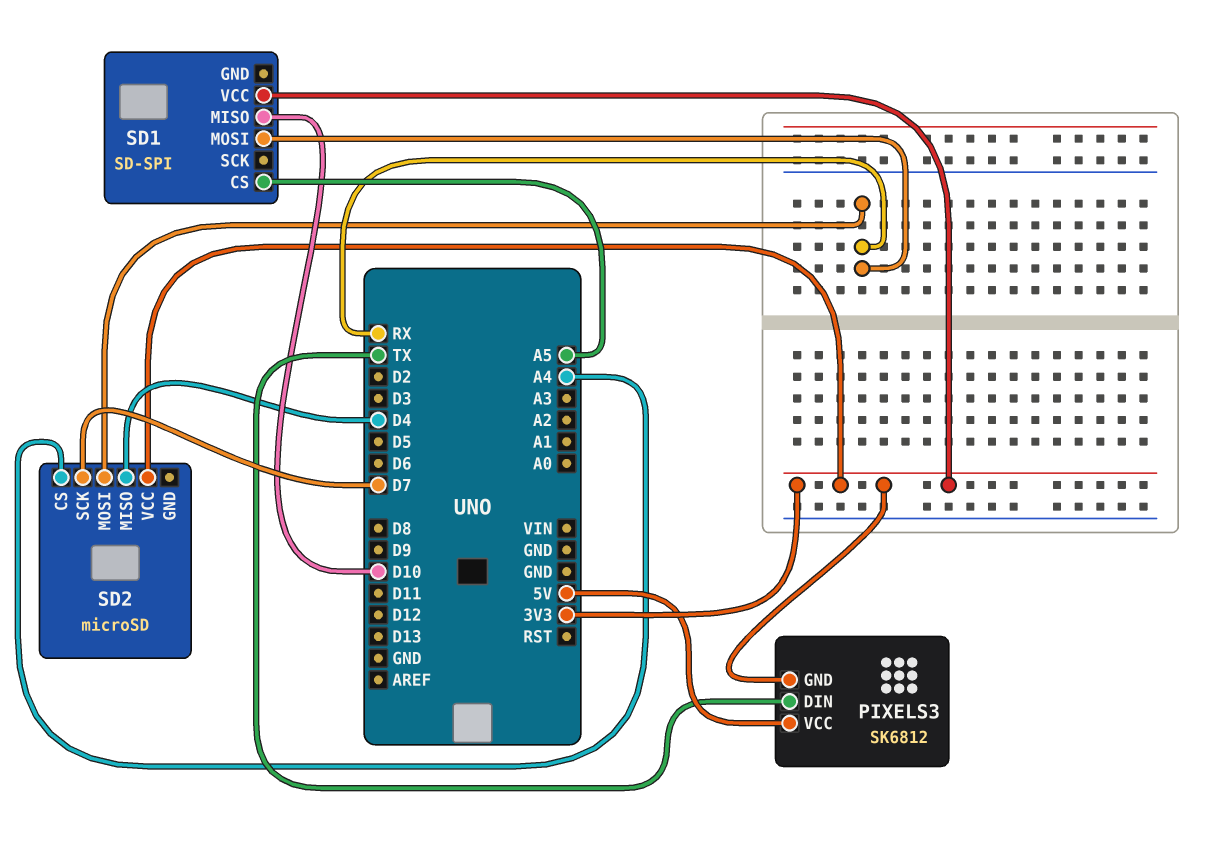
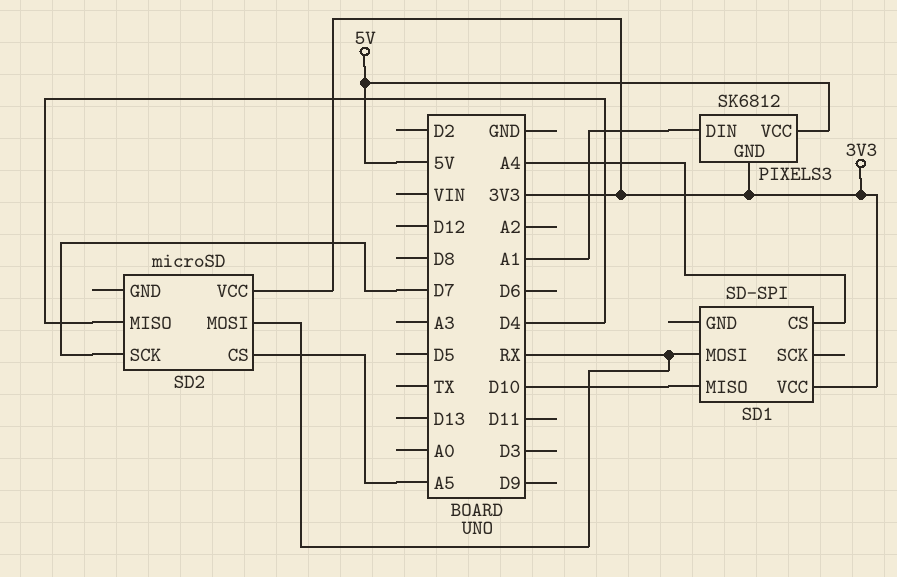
PIXELS3 pin DIN: TX -> A1
SD1 pin CS: A5 -> A4
SD2 pin CS: A4 -> A5

